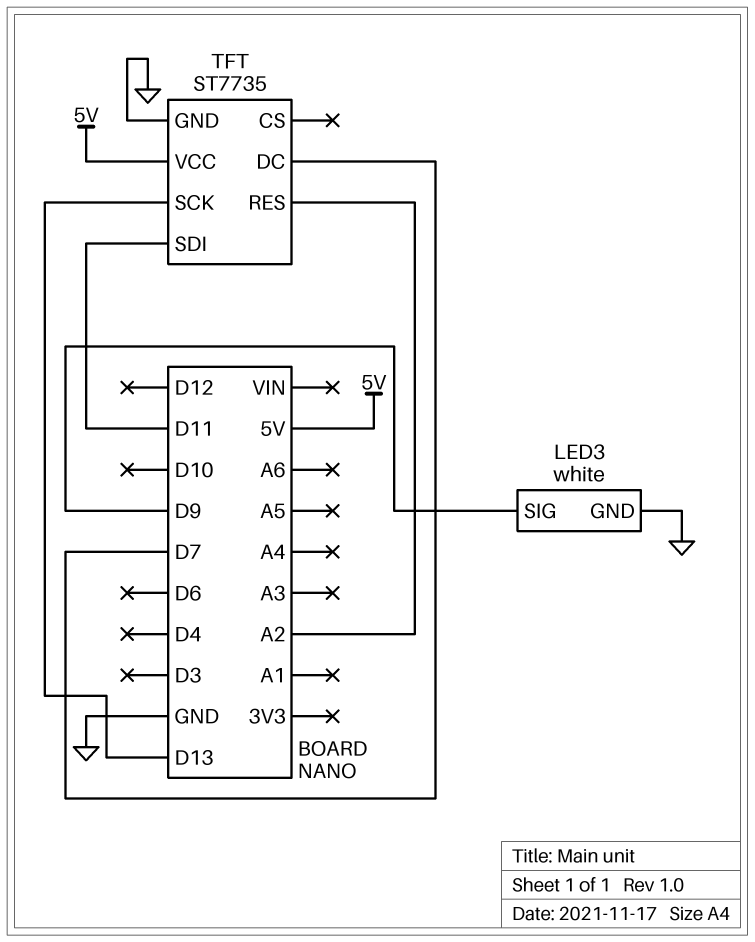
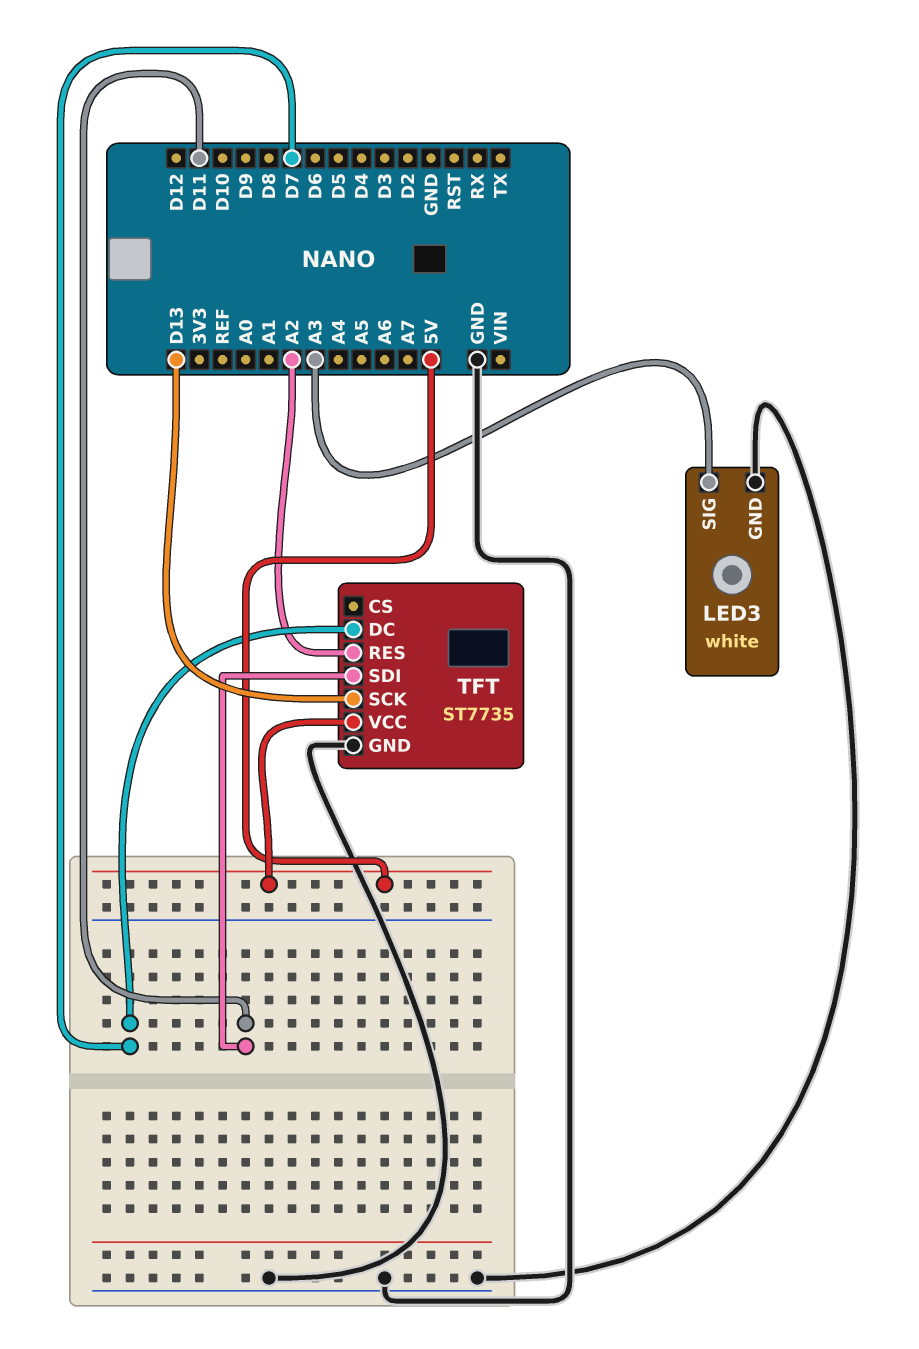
LED3 pin SIG: D9 -> A3

